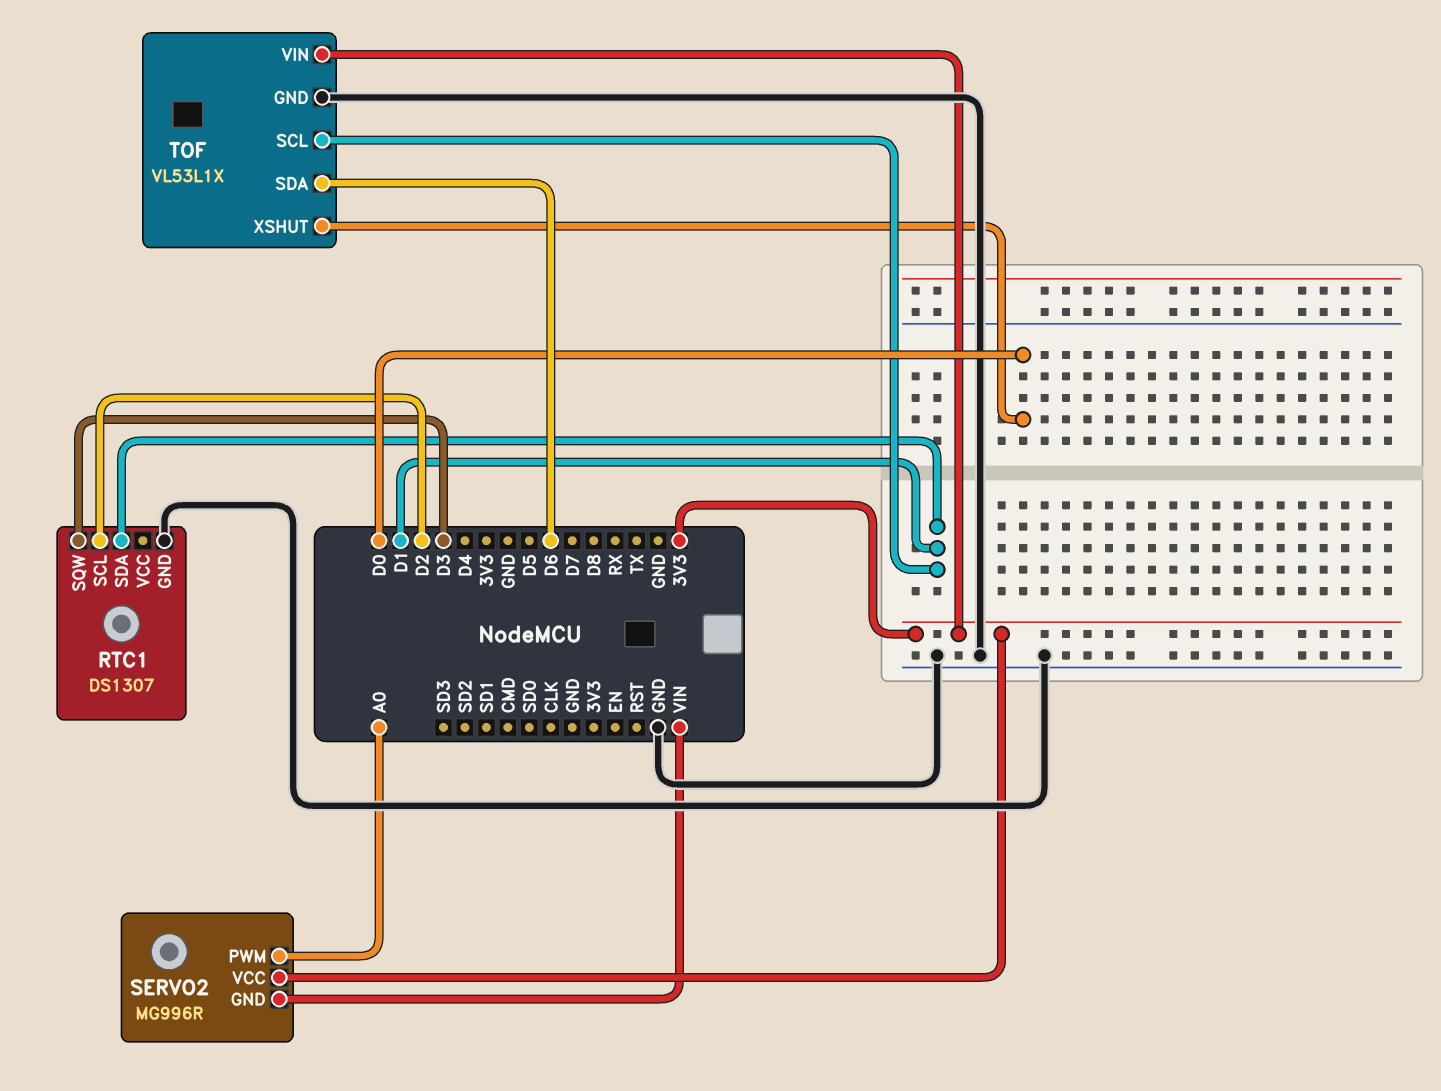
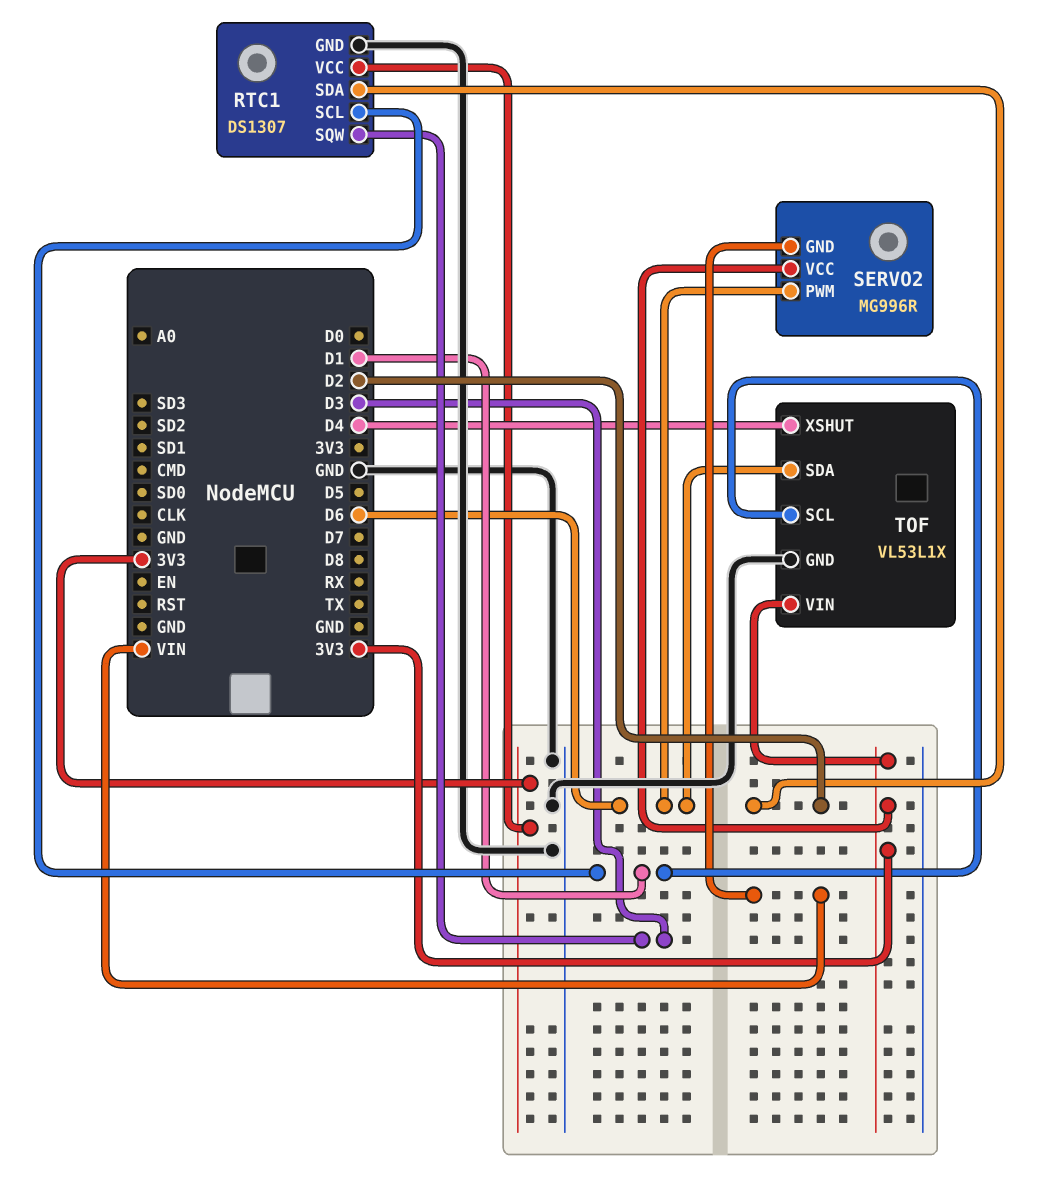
RTC1 pin SCL: D2 -> D1
RTC1 pin SDA: D1 -> D2
RTC1 pin VCC: none -> 3V3
SERVO2 pin PWM: A0 -> D6
TOF pin XSHUT: D0 -> D4

